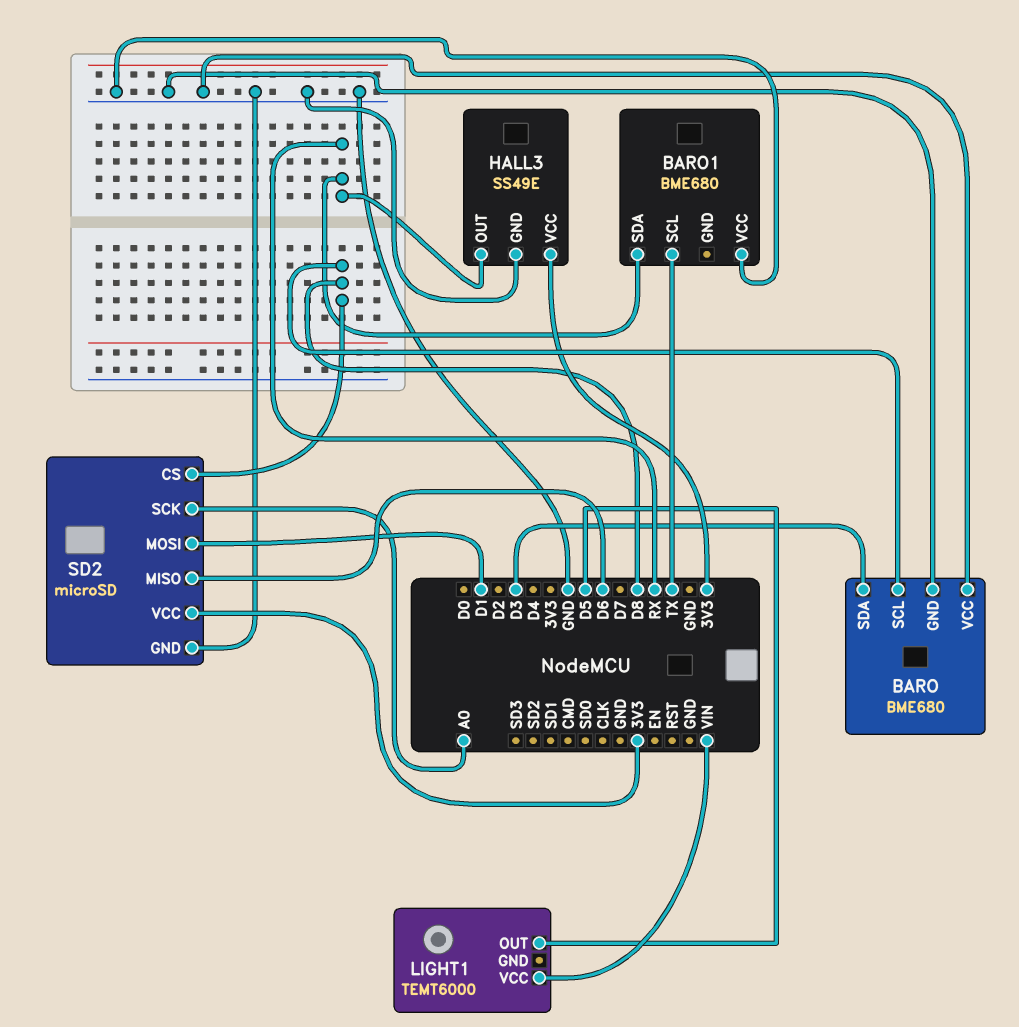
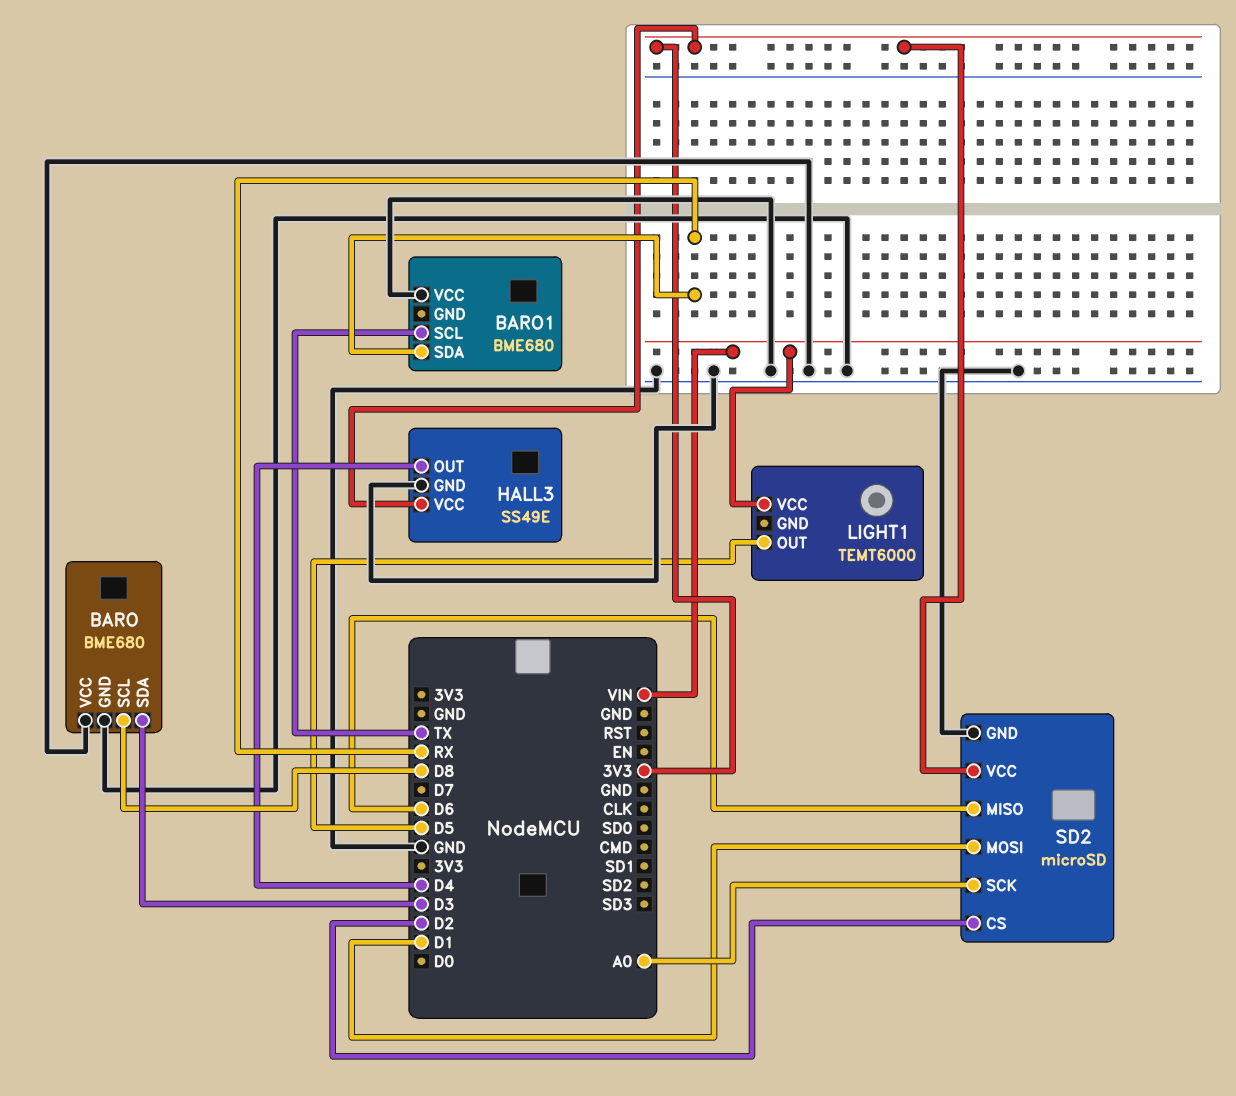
HALL3 pin OUT: RX -> D4
SD2 pin CS: D8 -> D2

